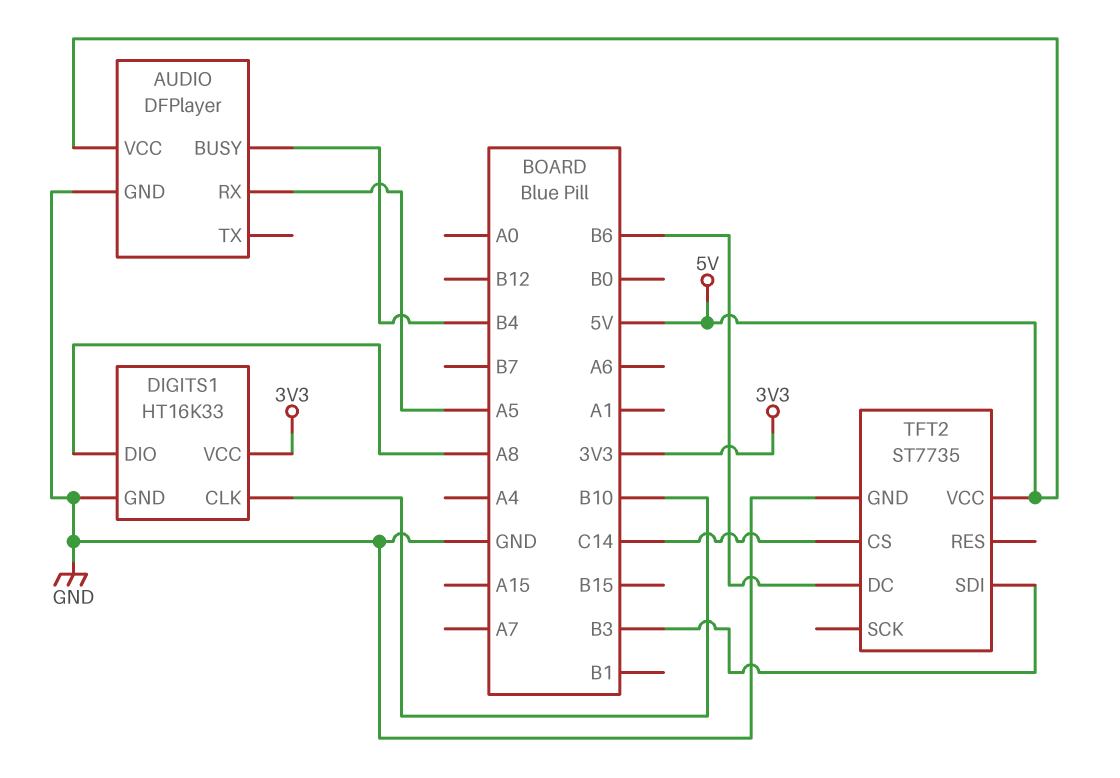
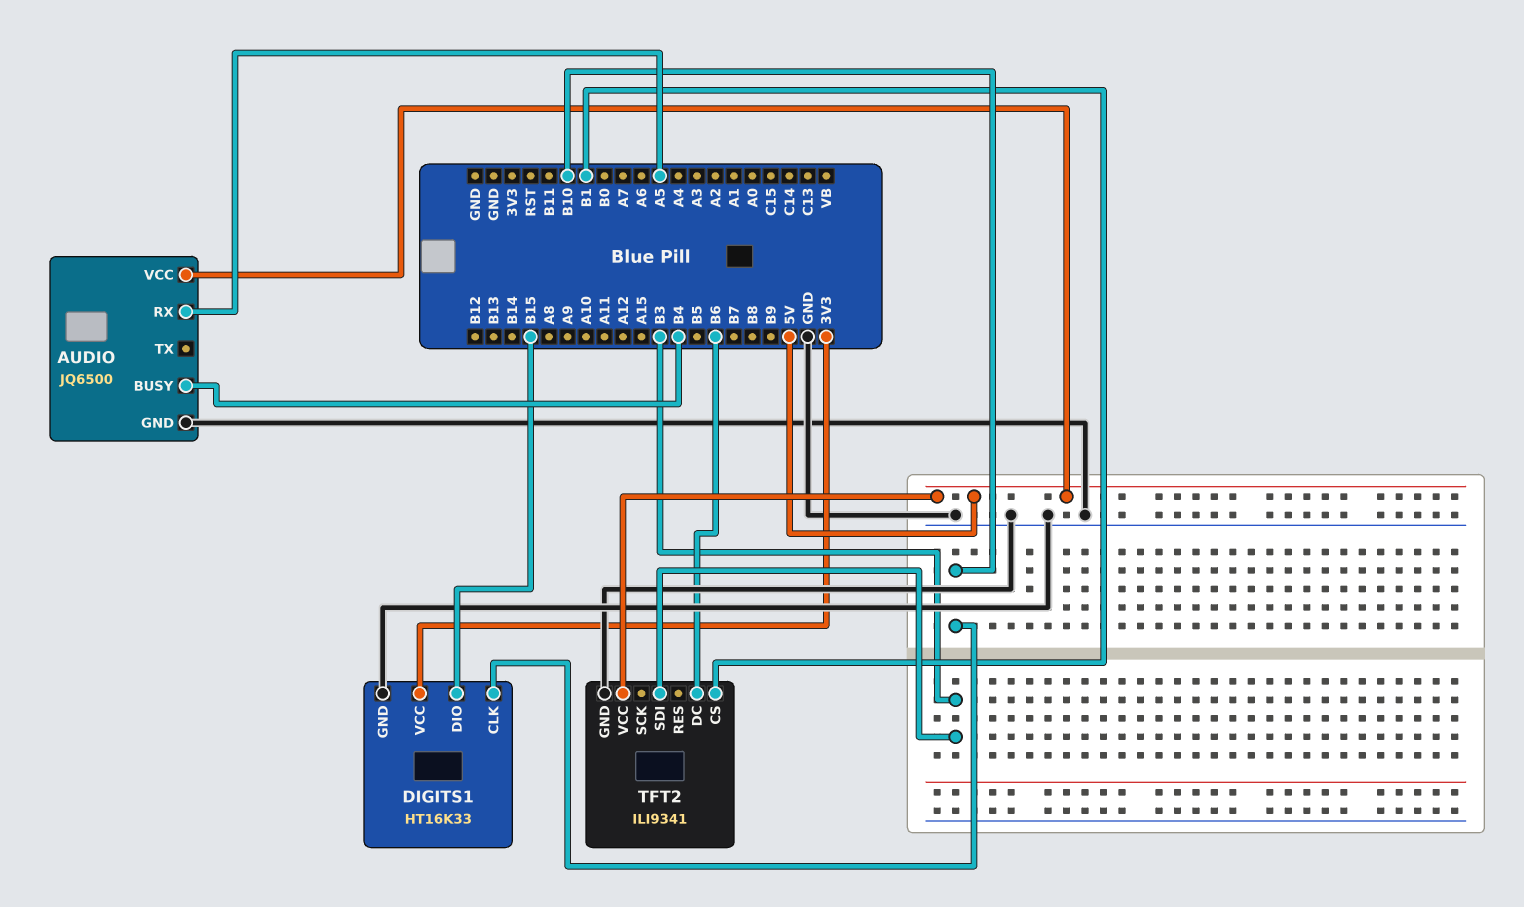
AUDIO: DFPlayer -> JQ6500
DIGITS1 pin DIO: A8 -> B15
TFT2: ST7735 -> ILI9341
TFT2 pin CS: C14 -> B1

